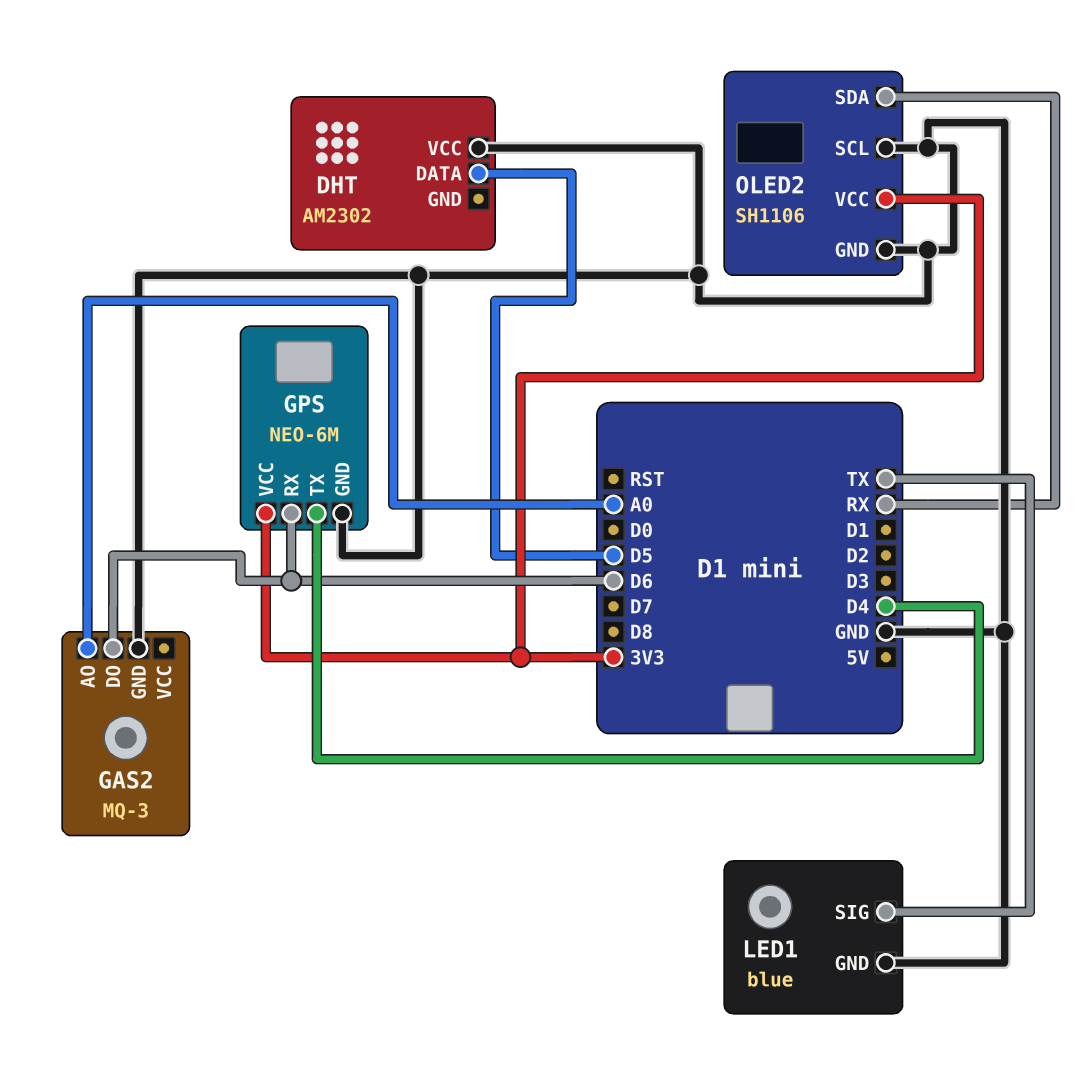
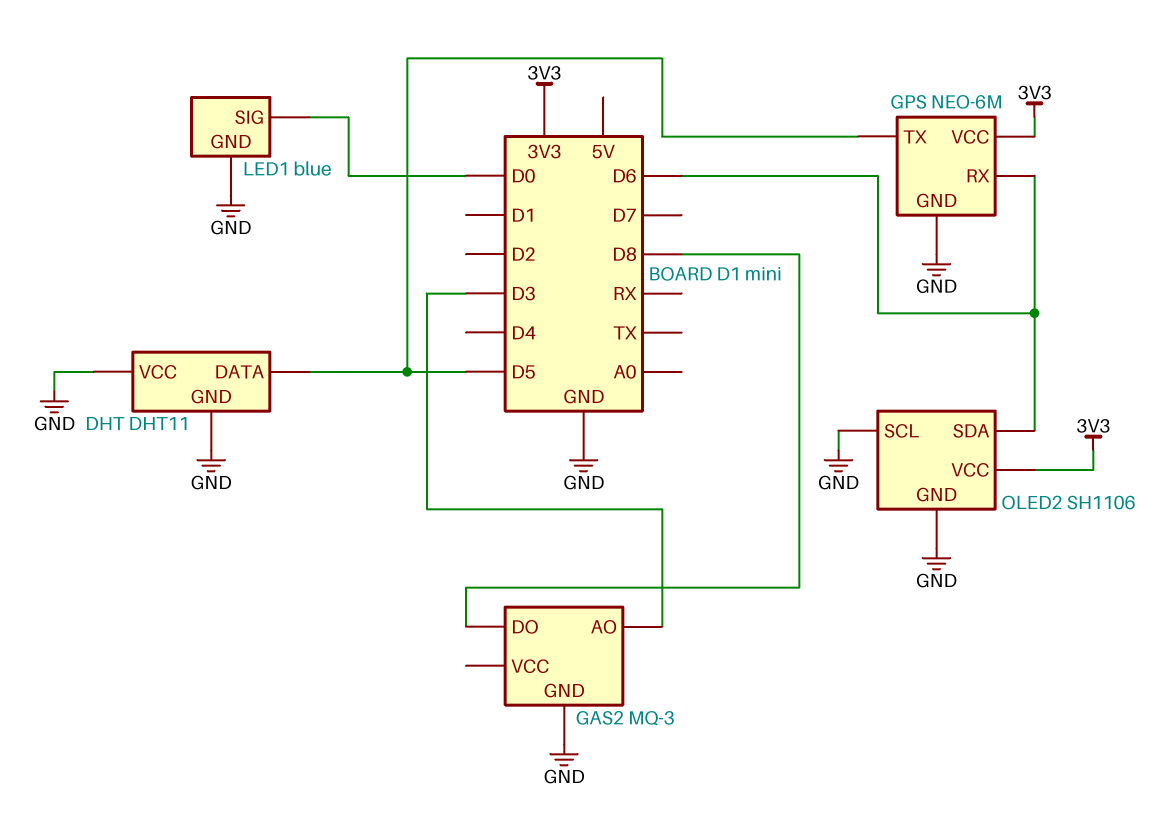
DHT: AM2302 -> DHT11
DHT pin GND: none -> GND
GAS2 pin AO: A0 -> D3
GAS2 pin DO: D6 -> D8
GPS pin TX: D4 -> D5
LED1 pin SIG: TX -> D0
OLED2 pin SDA: RX -> D6

